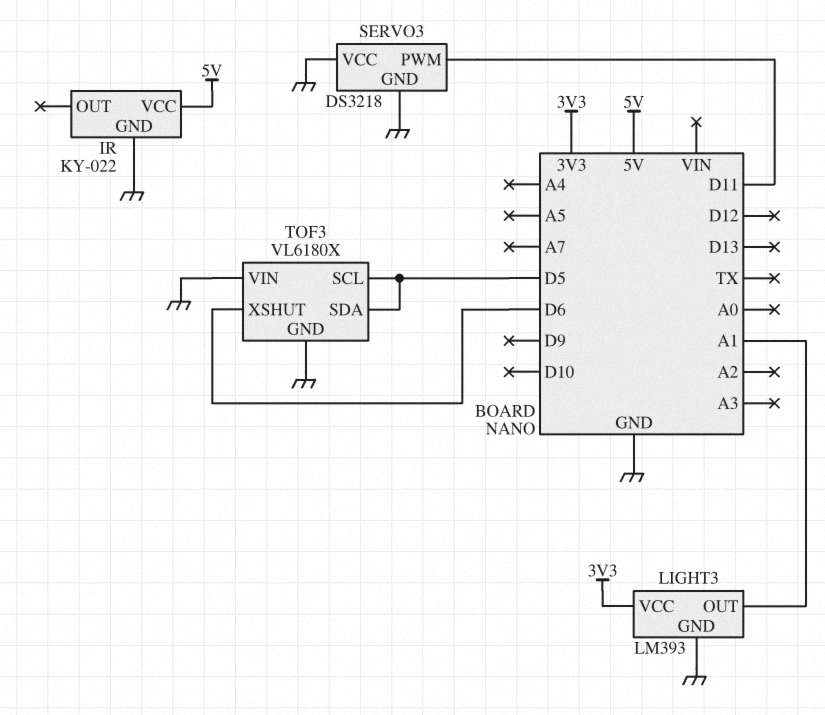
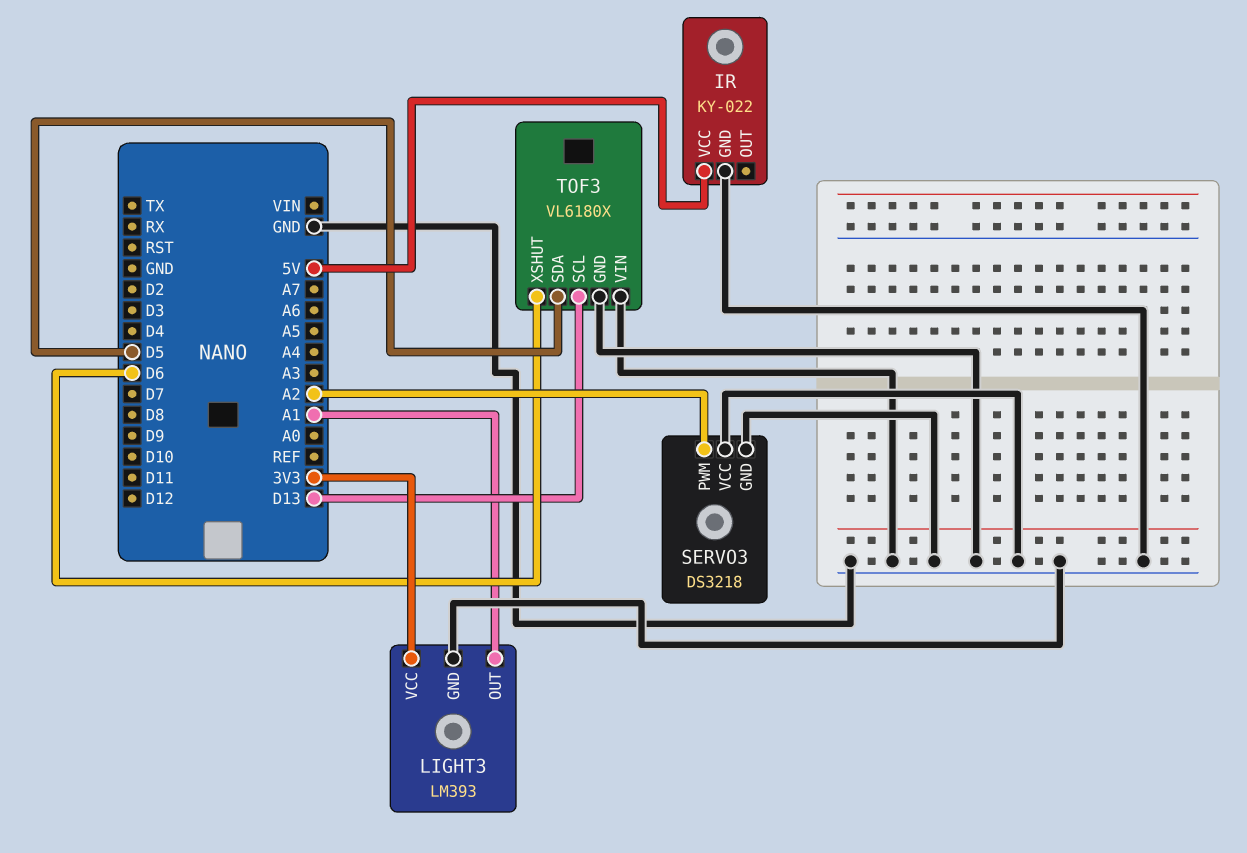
SERVO3 pin PWM: D11 -> A2
TOF3 pin SCL: D5 -> D13

